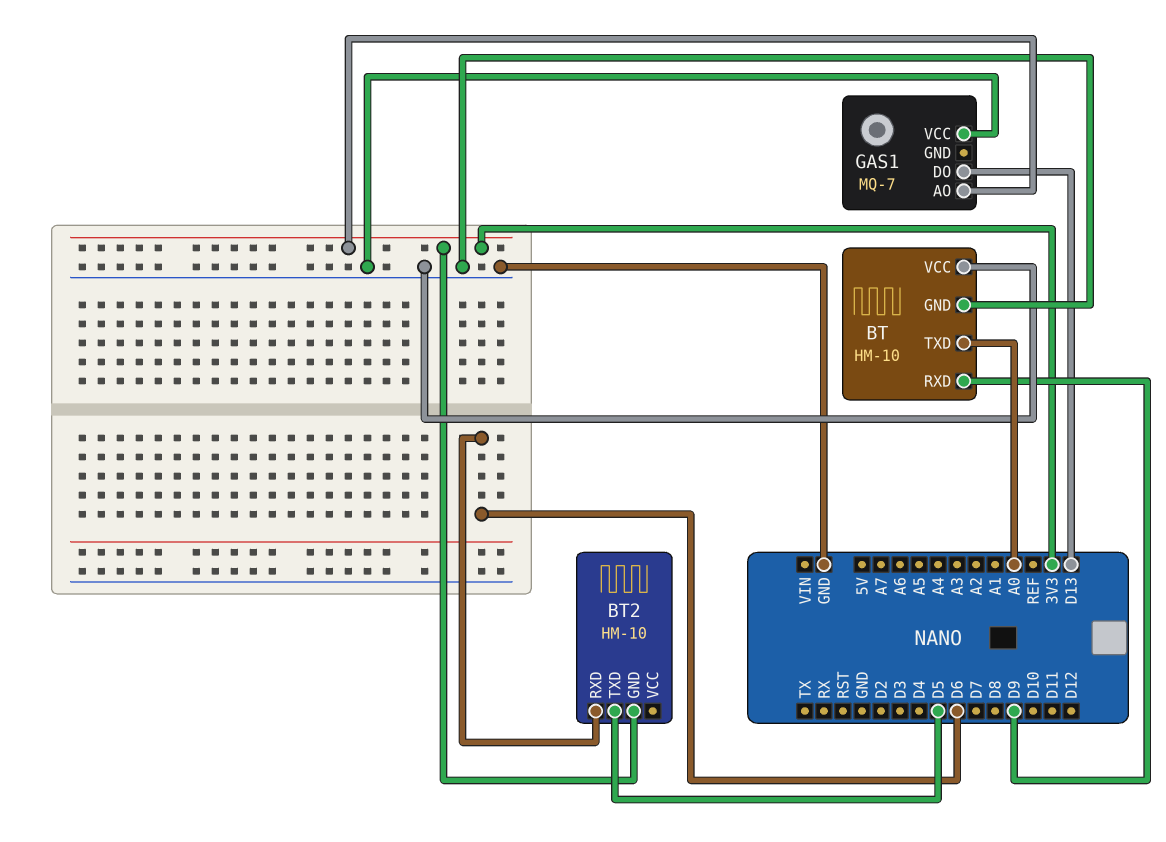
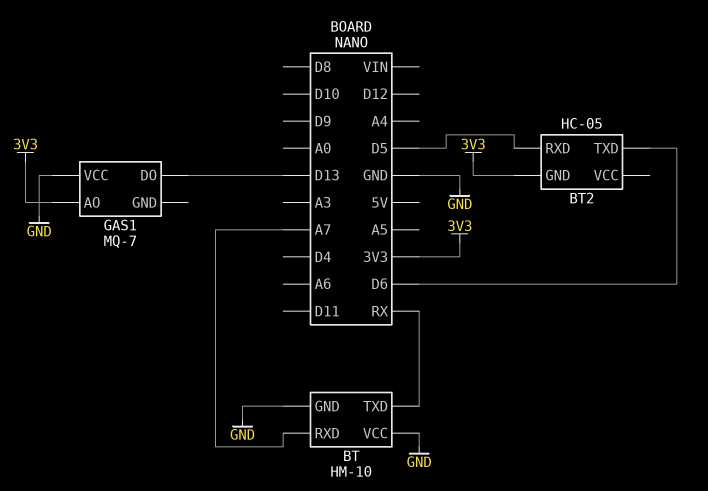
BT pin RXD: D9 -> A7
BT pin TXD: A0 -> RX
BT2: HM-10 -> HC-05
BT2 pin RXD: D6 -> D5
BT2 pin TXD: D5 -> D6

